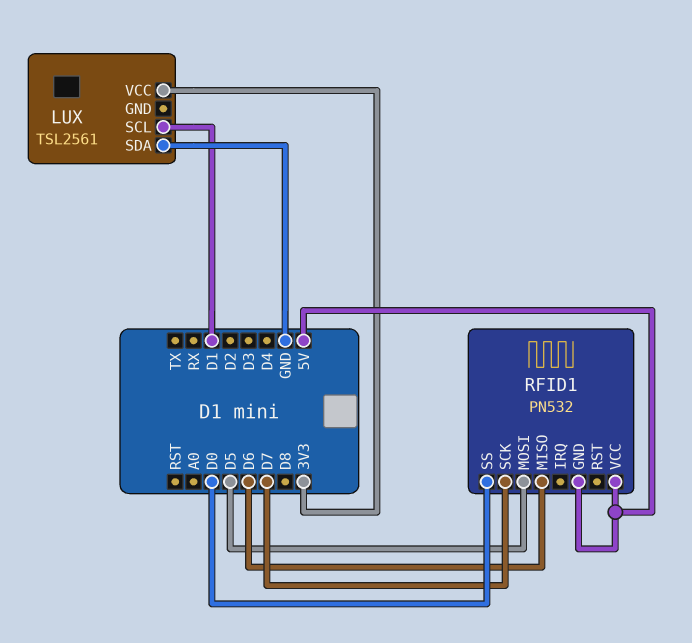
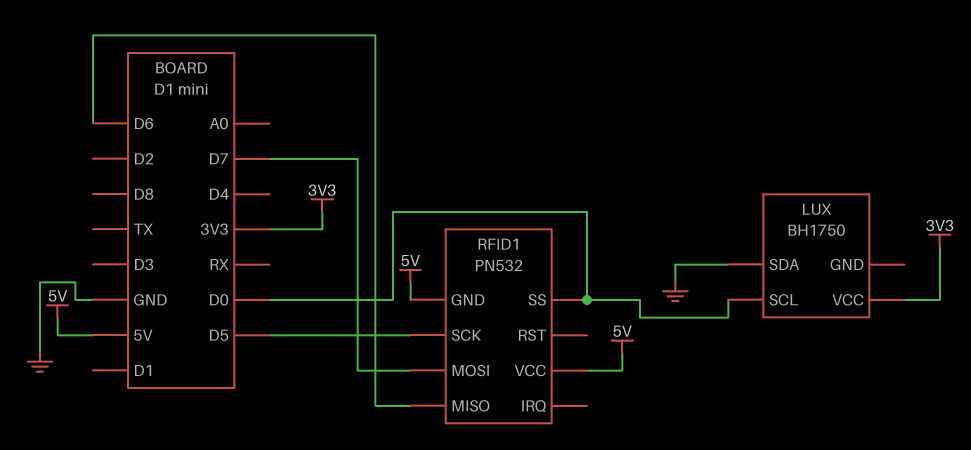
LUX: TSL2561 -> BH1750
LUX pin SCL: D1 -> D0
RFID1 pin MOSI: D5 -> D7
RFID1 pin SCK: D7 -> D5

